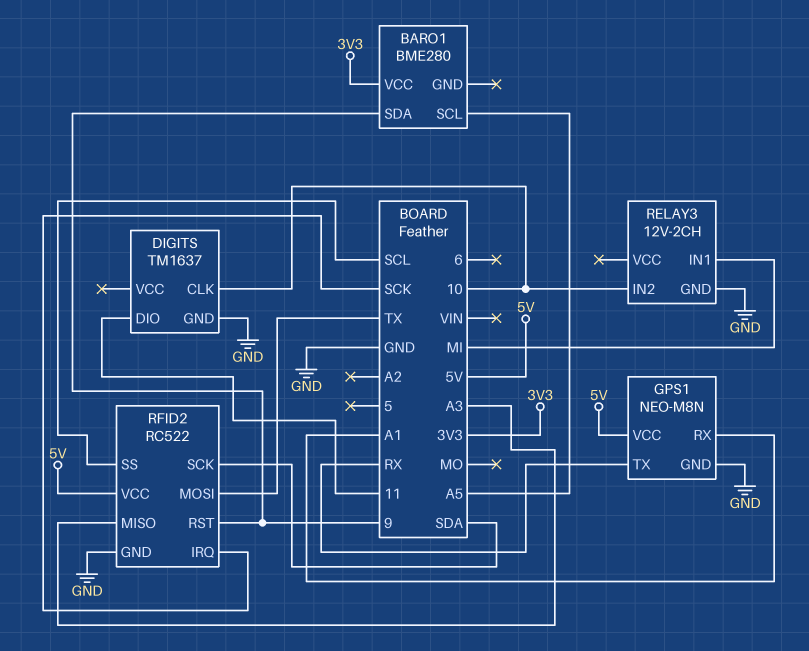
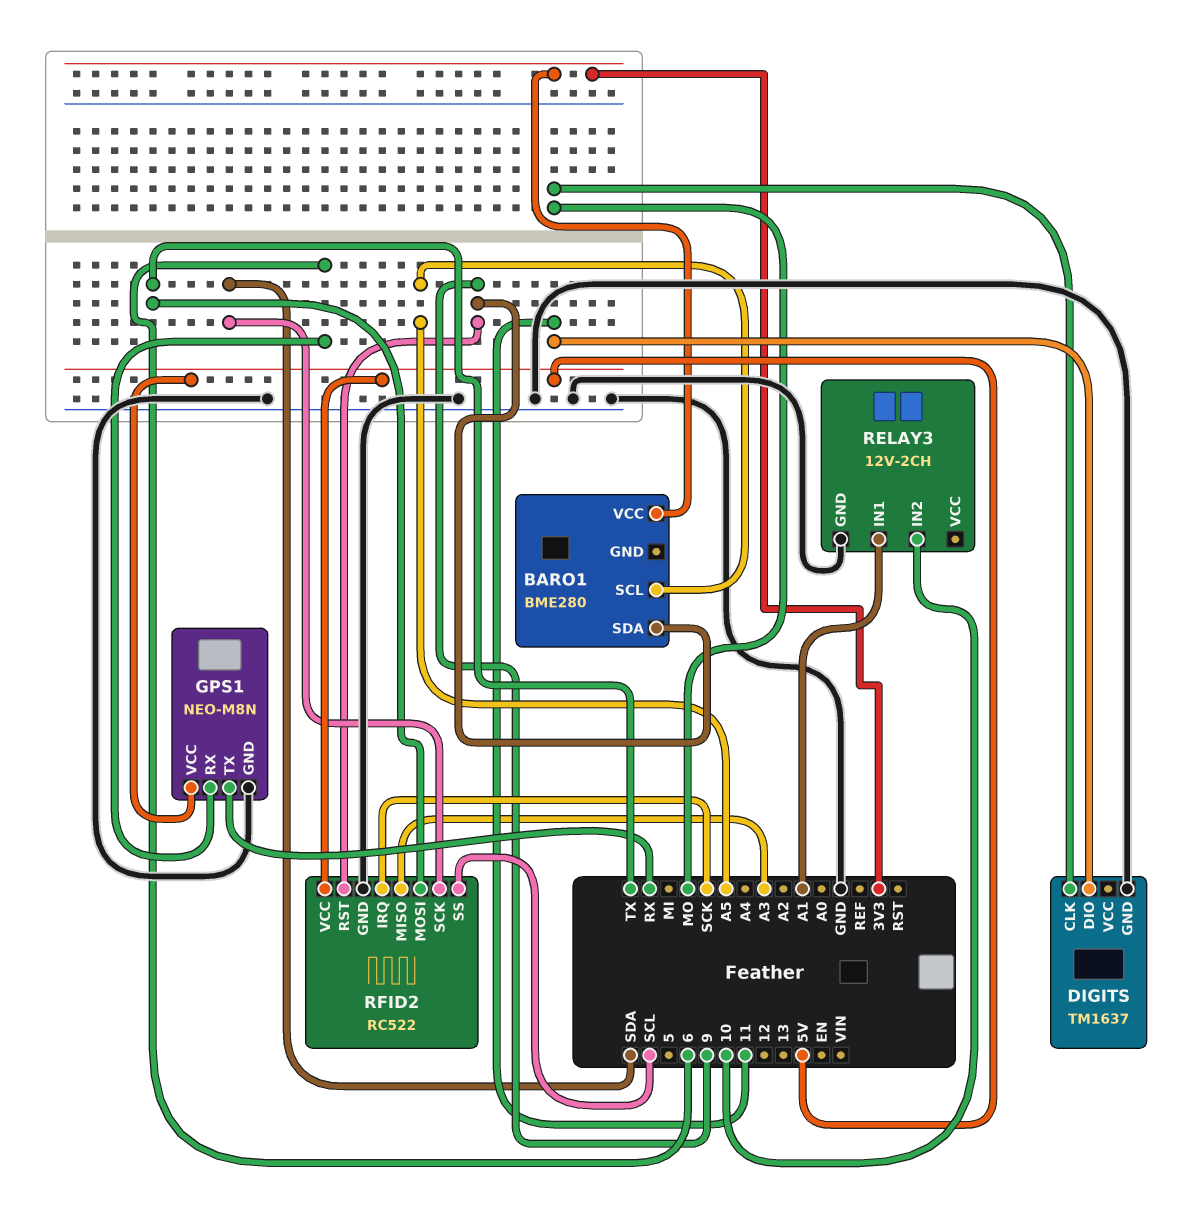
DIGITS pin CLK: 10 -> MO
GPS1 pin RX: A1 -> 6
RELAY3 pin IN1: MI -> A1

